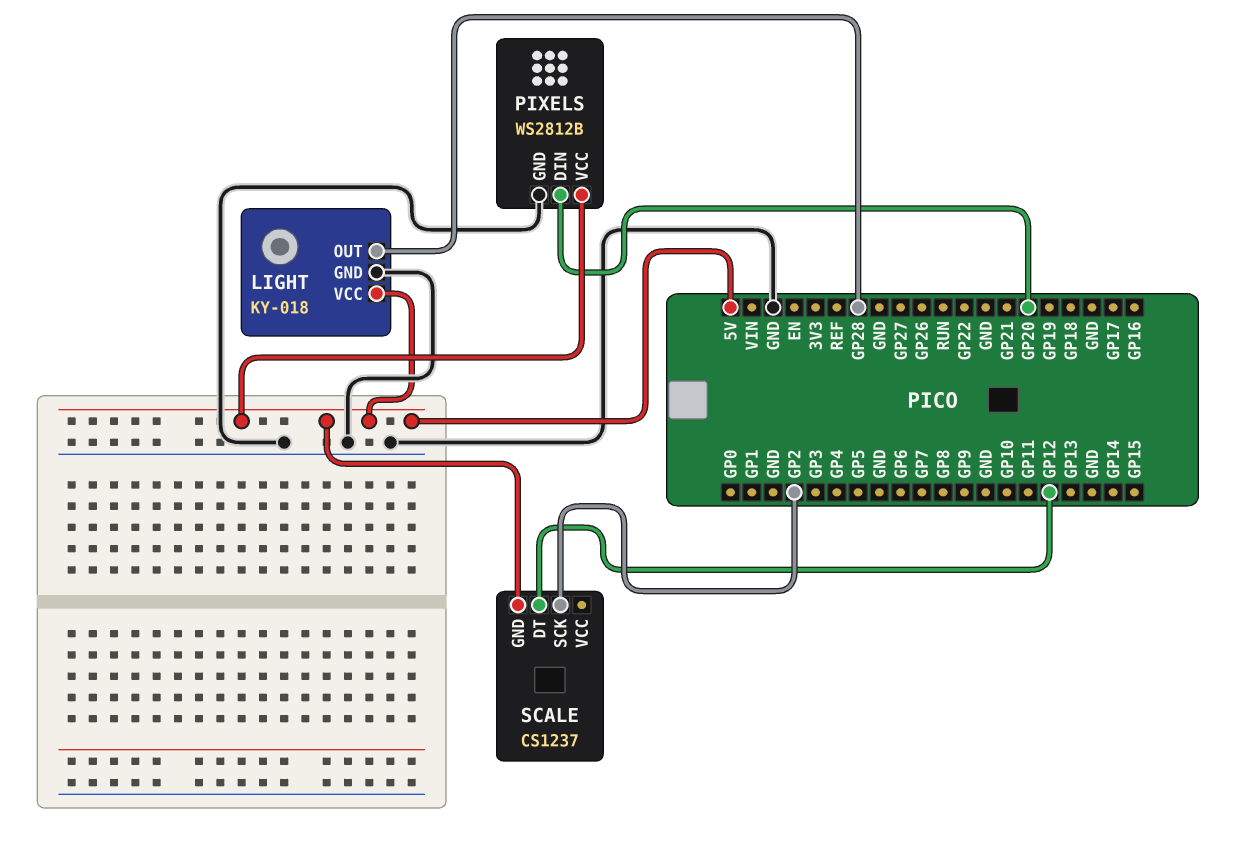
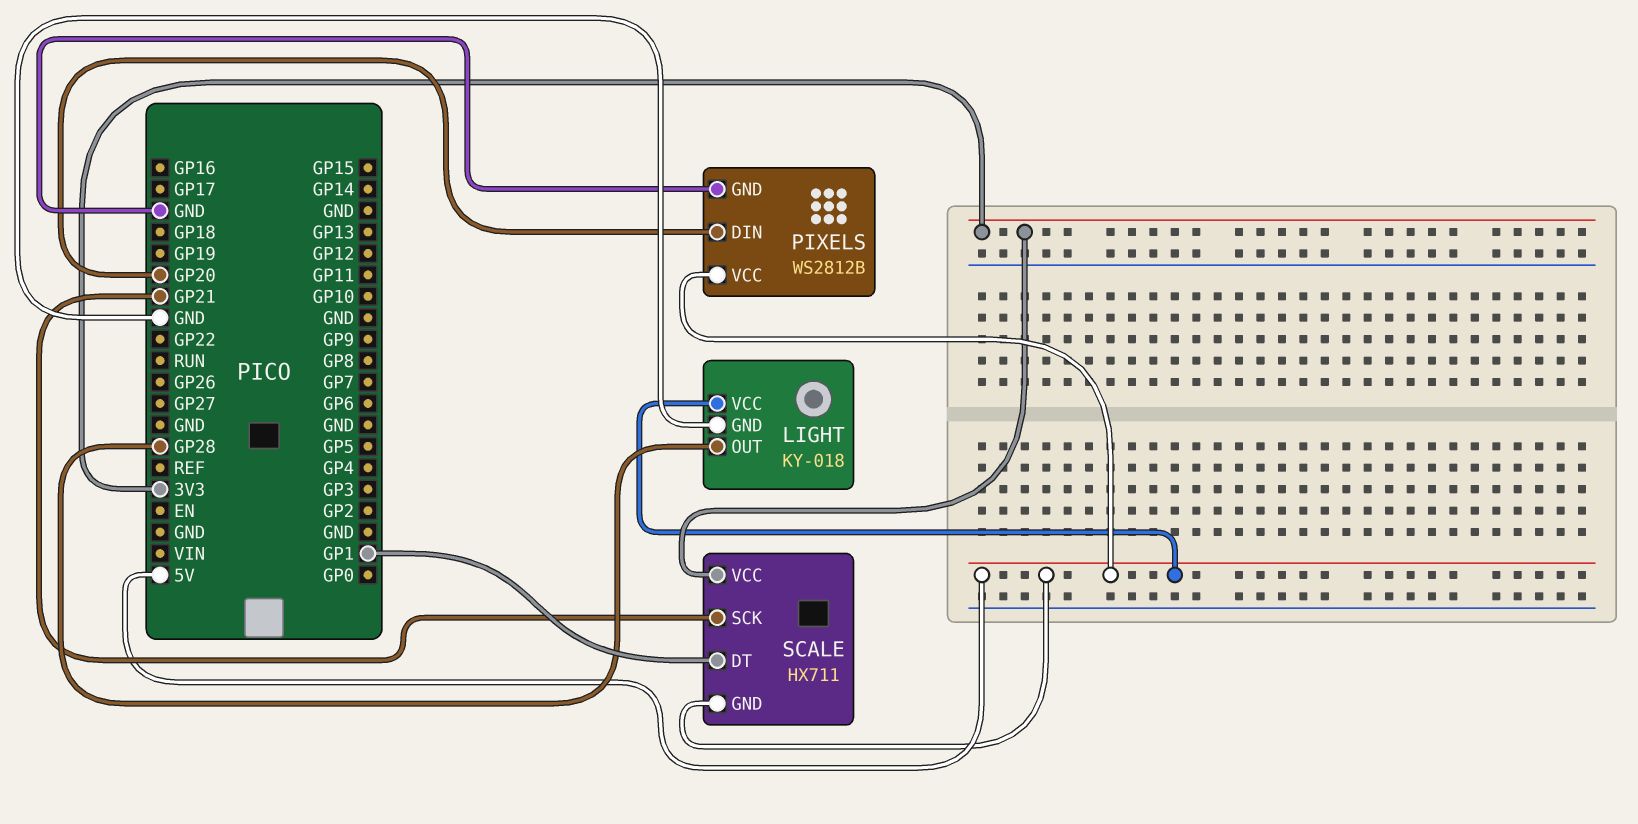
SCALE: CS1237 -> HX711
SCALE pin DT: GP12 -> GP1
SCALE pin SCK: GP2 -> GP21
SCALE pin VCC: none -> 3V3

